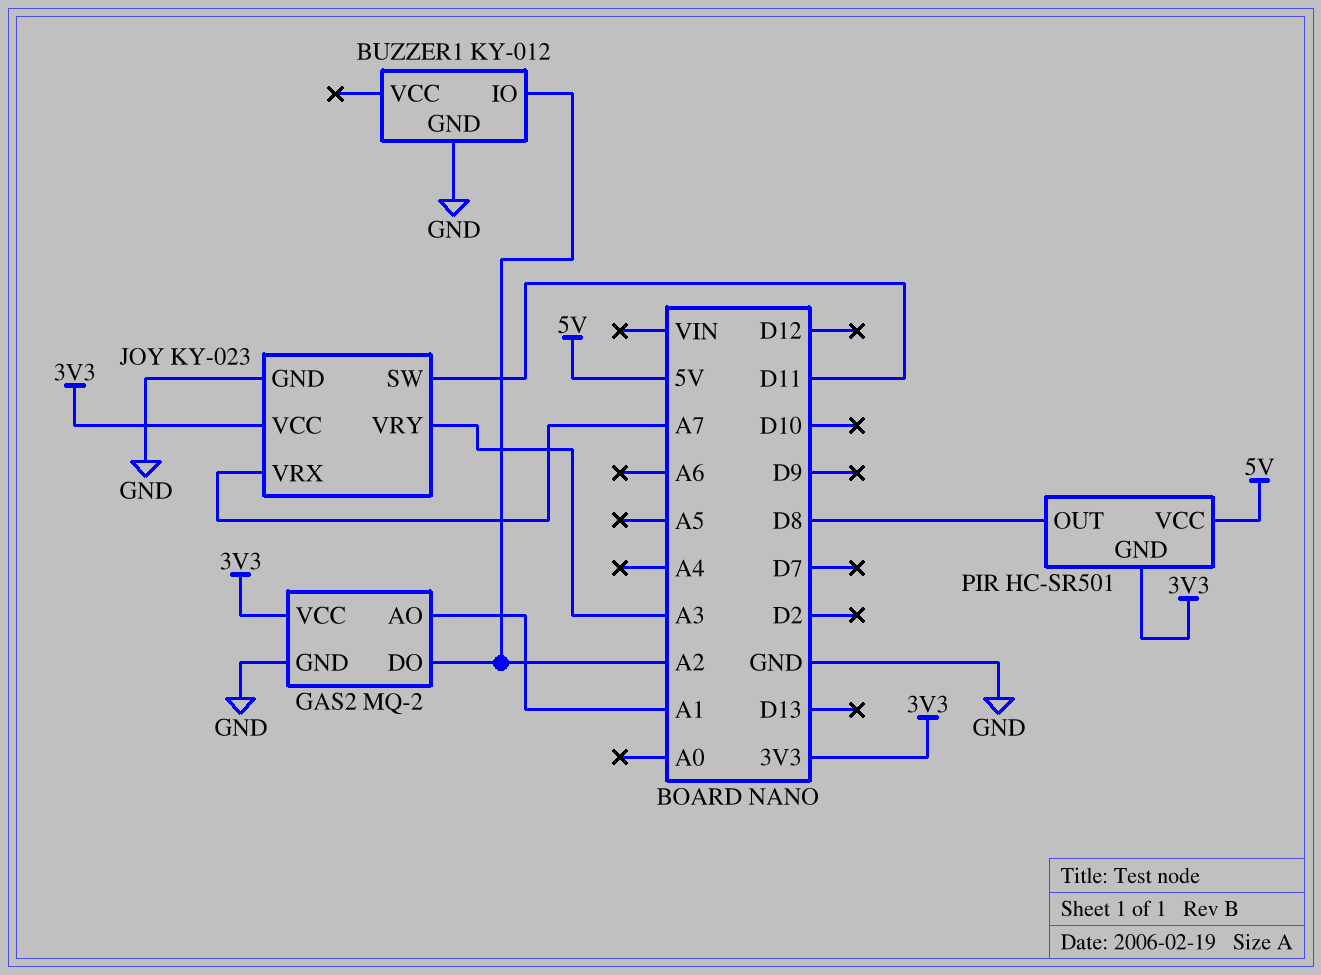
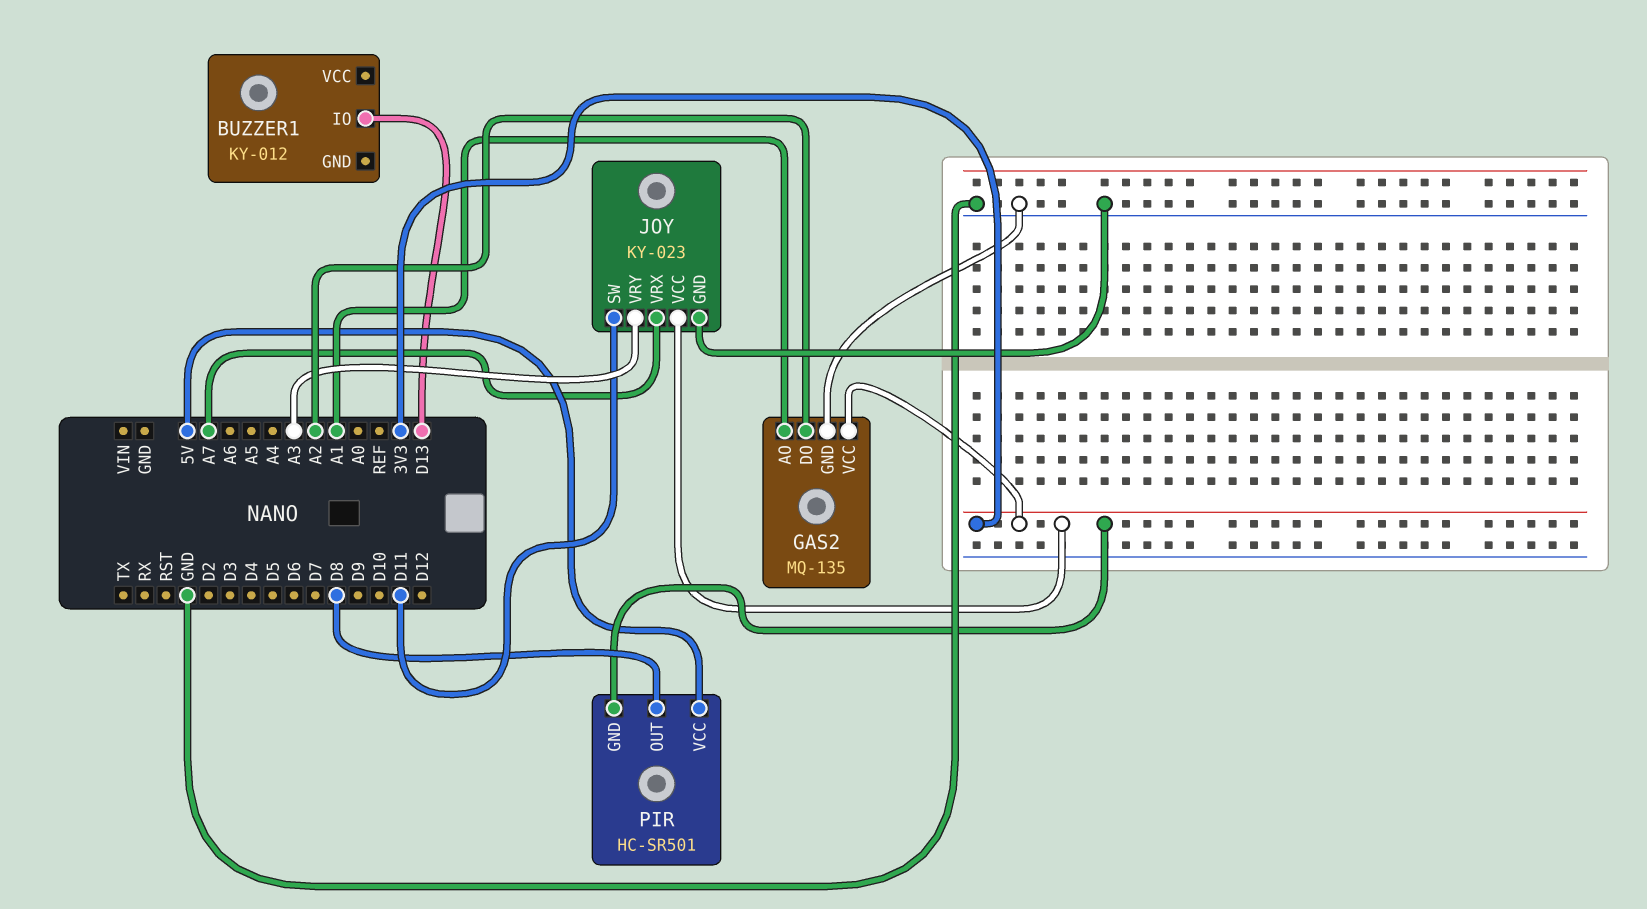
BUZZER1 pin GND: GND -> none
BUZZER1 pin IO: A2 -> D13
GAS2: MQ-2 -> MQ-135

